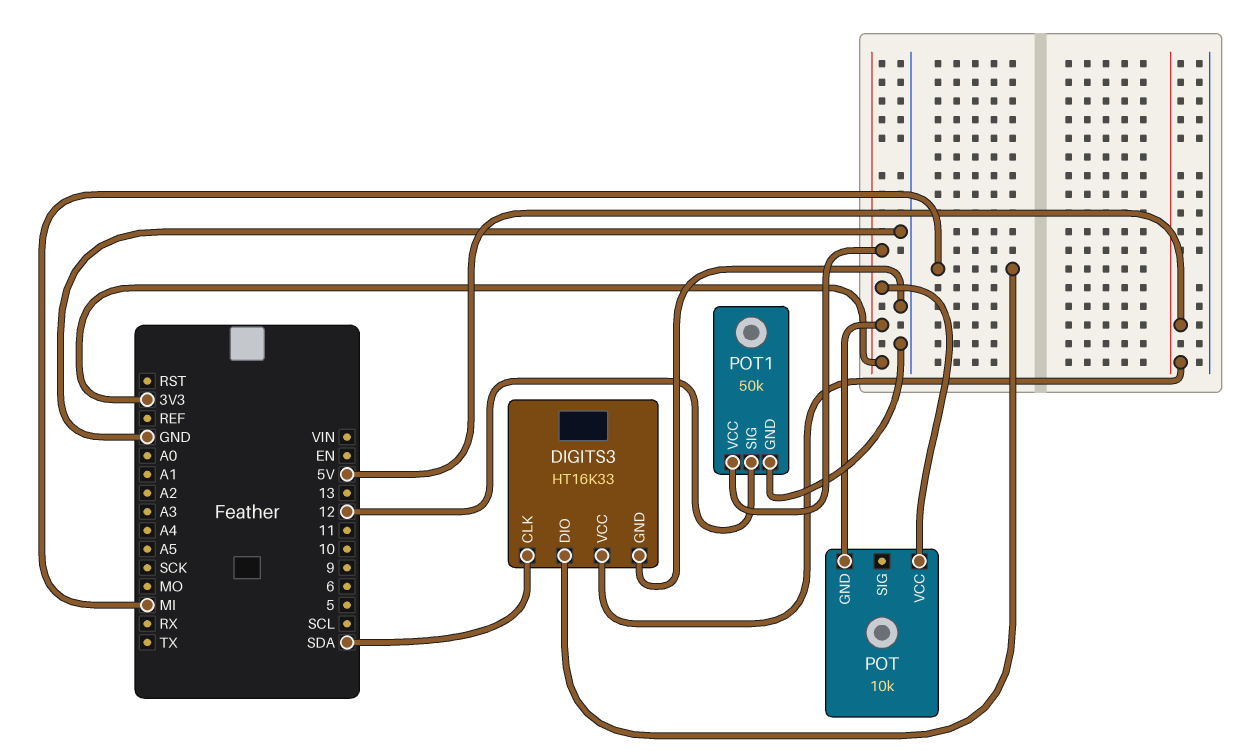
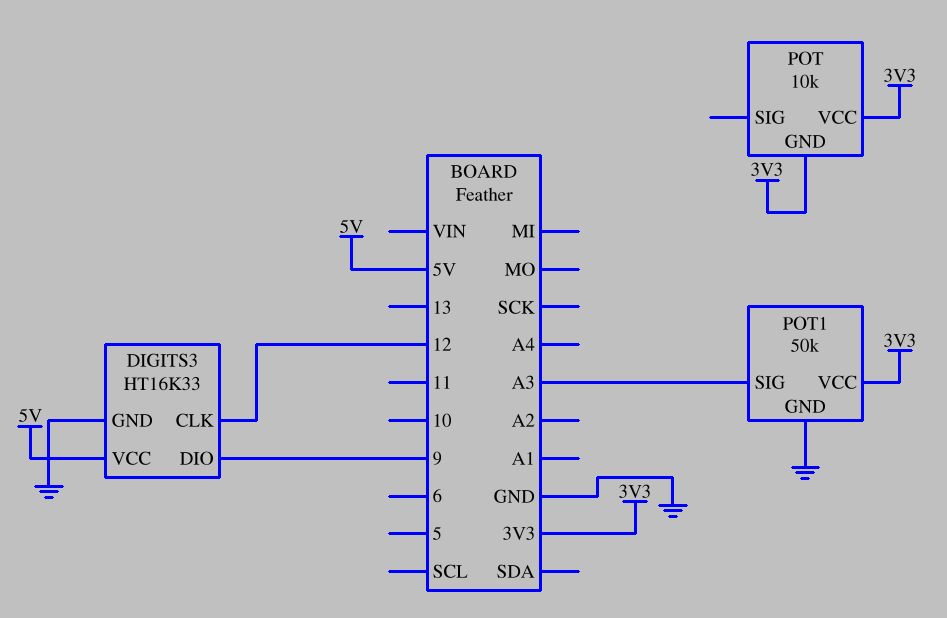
DIGITS3 pin CLK: SDA -> 12
DIGITS3 pin DIO: MI -> 9
POT1 pin SIG: 12 -> A3

